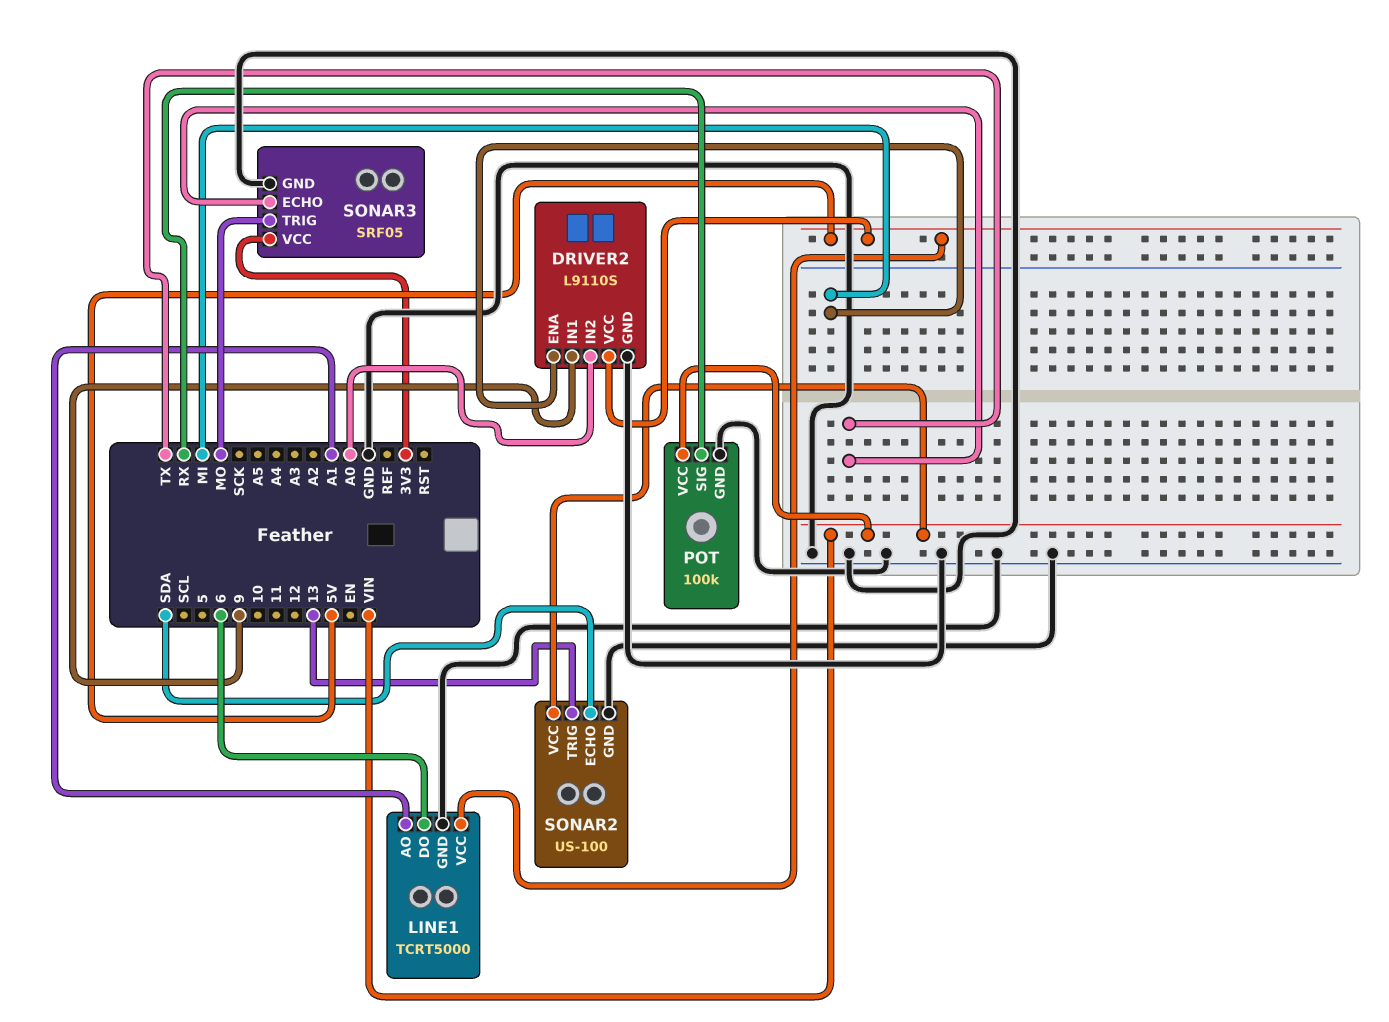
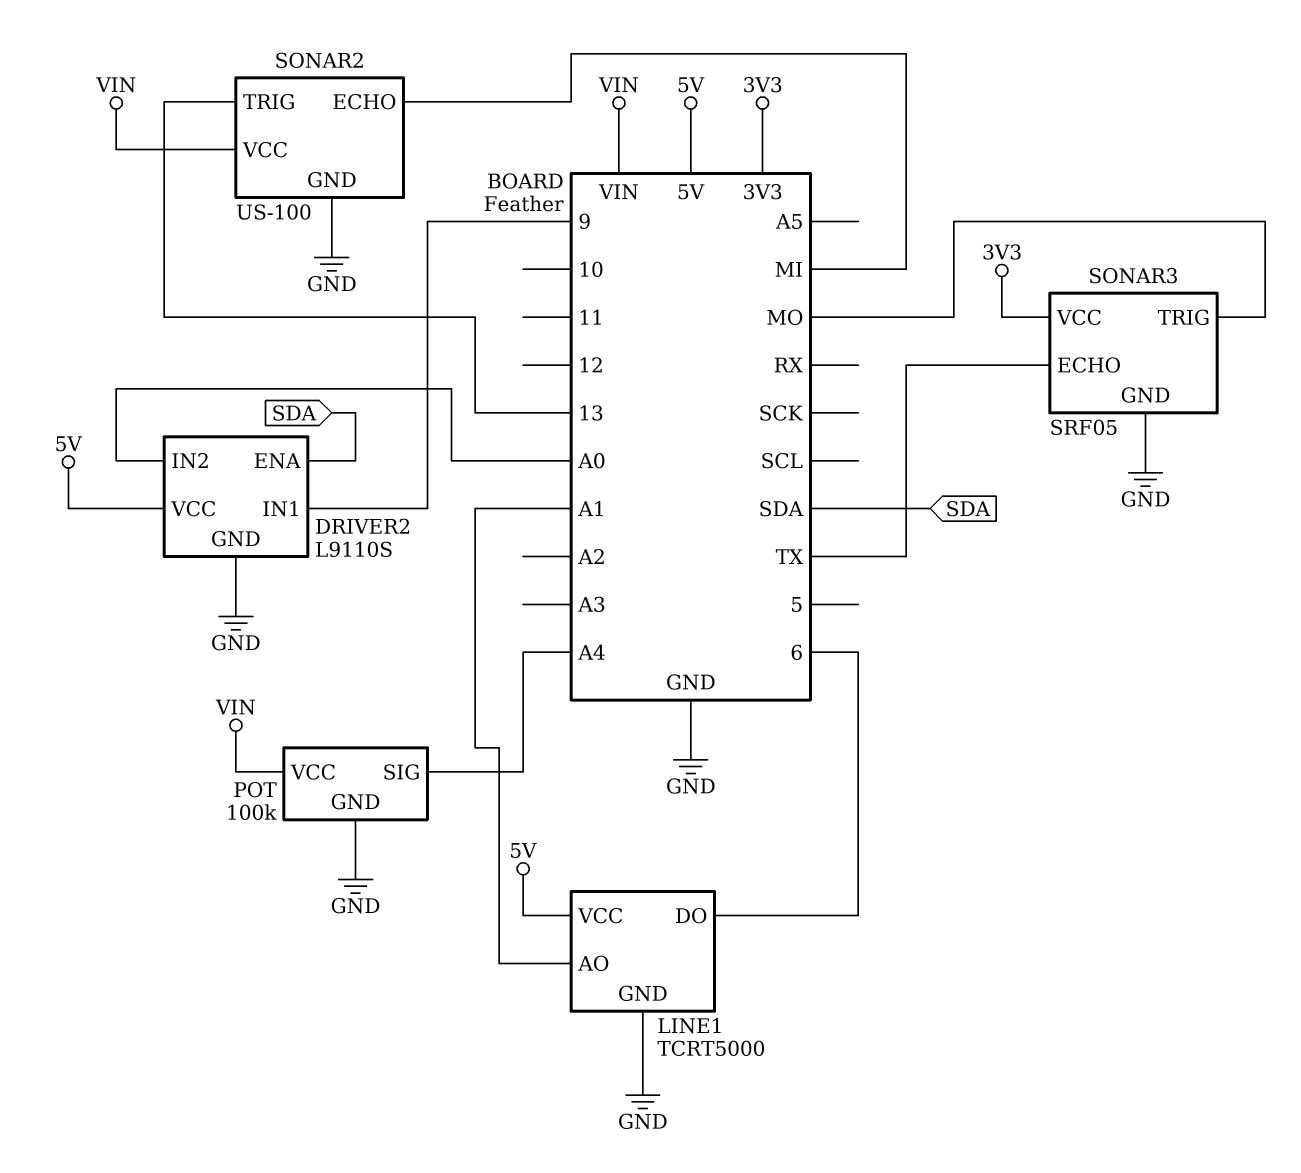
DRIVER2 pin ENA: MI -> SDA
POT pin SIG: RX -> A4
SONAR2 pin ECHO: SDA -> MI

